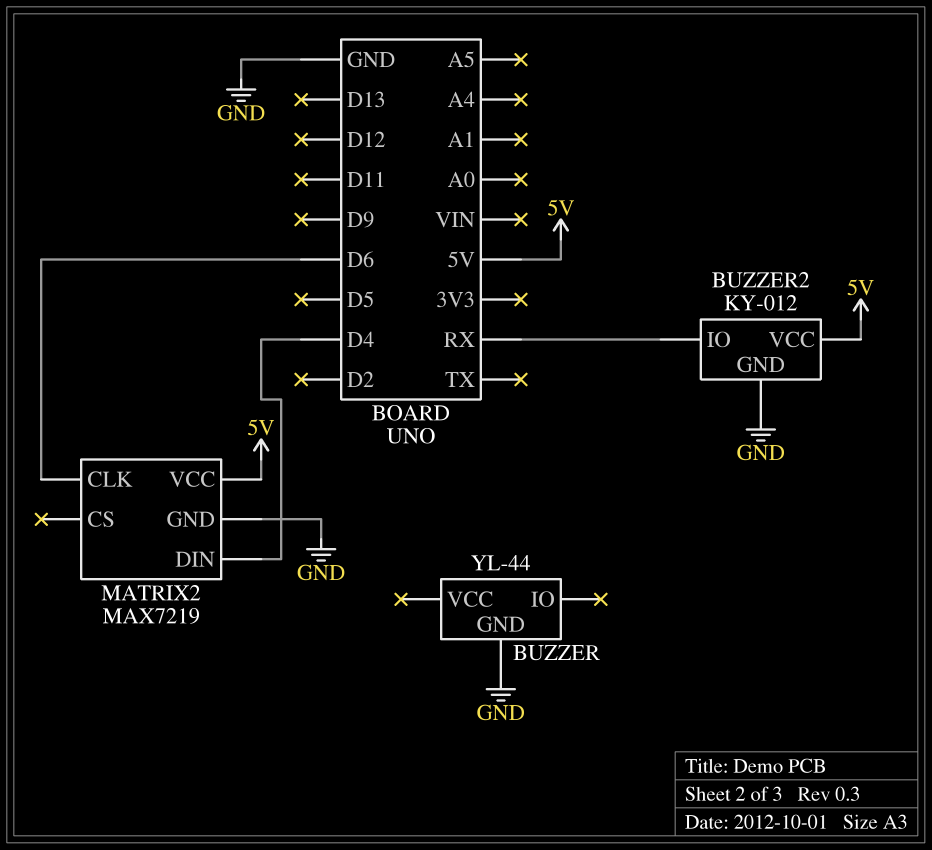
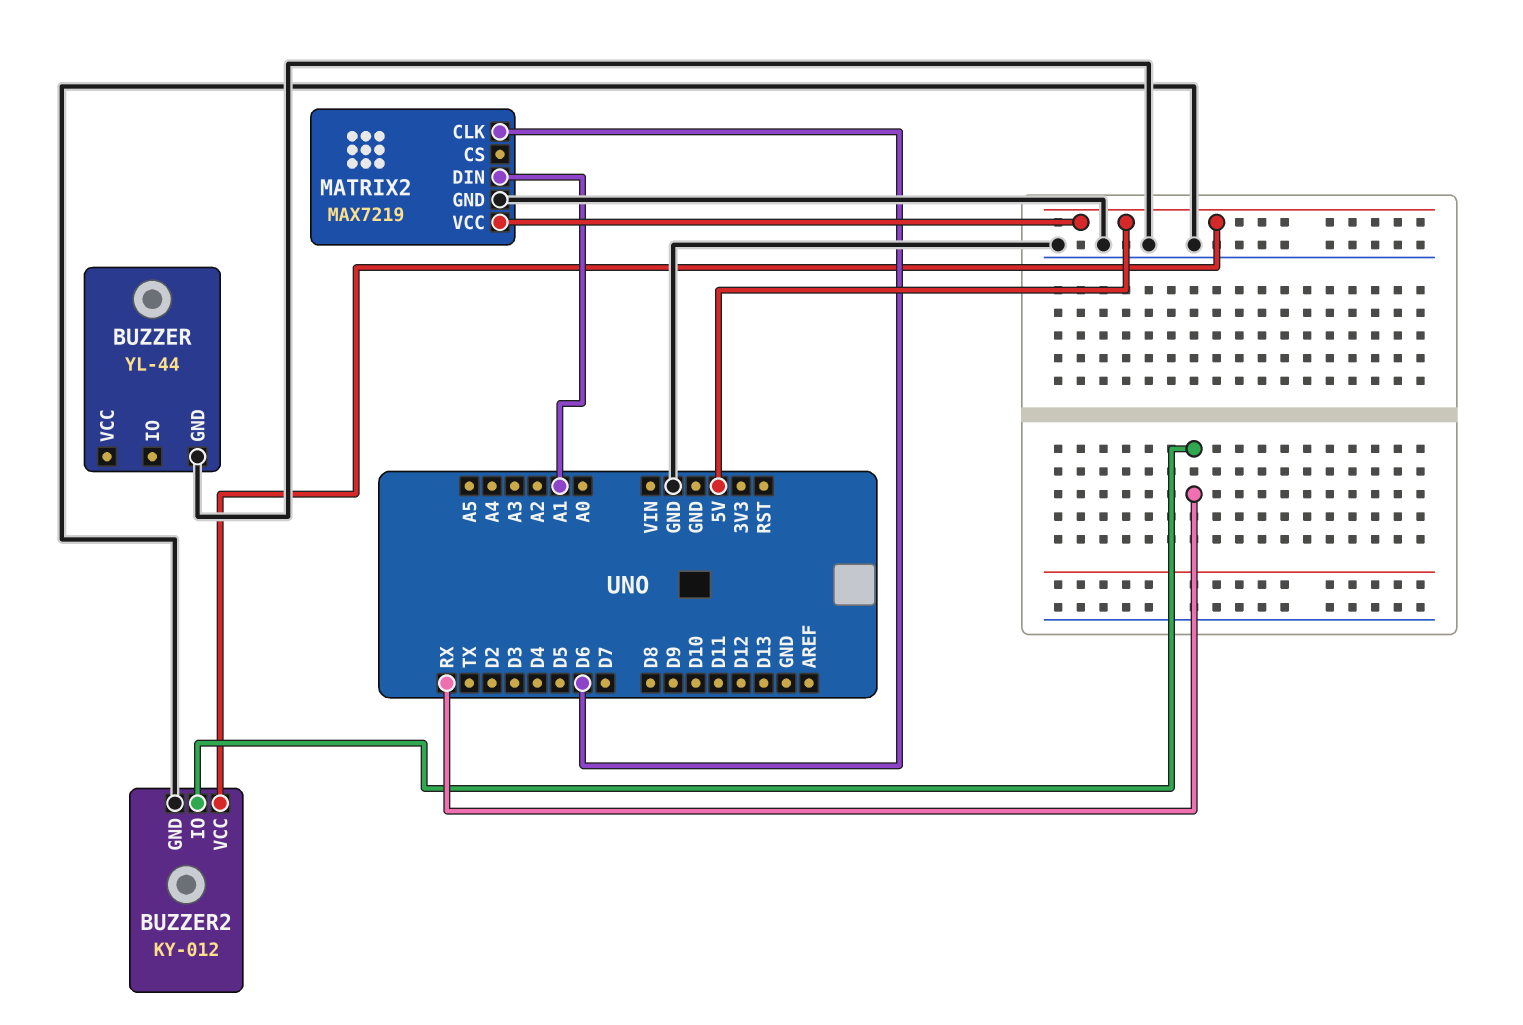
MATRIX2 pin DIN: D4 -> A1

